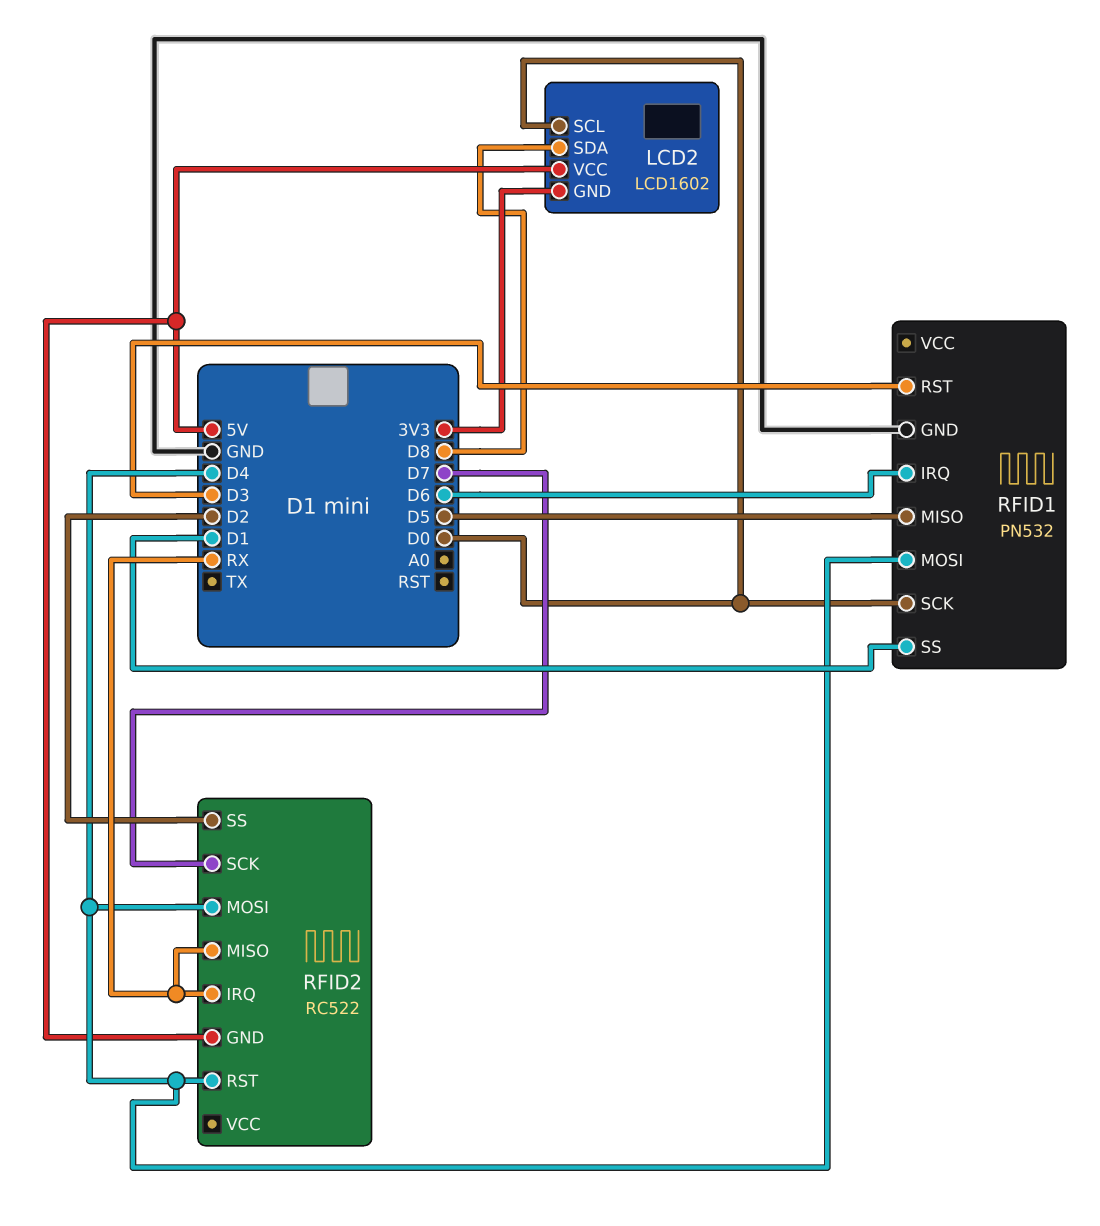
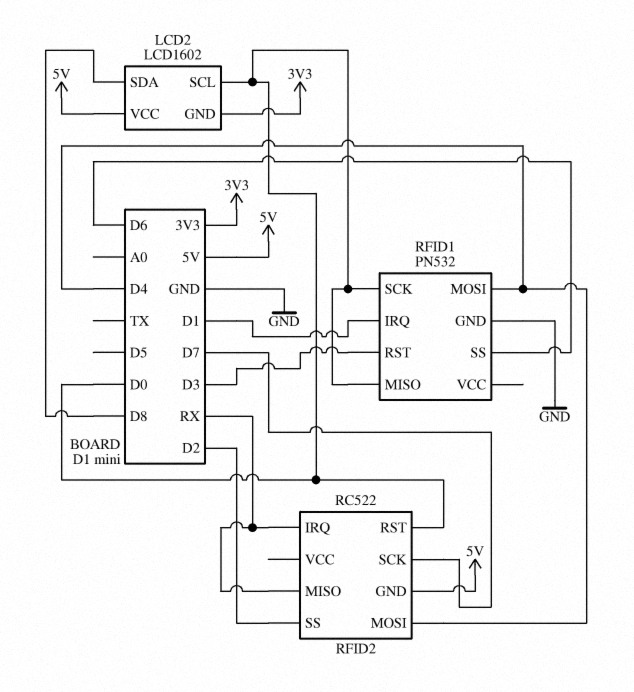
RFID1 pin IRQ: D6 -> D1
RFID1 pin MISO: D5 -> D0
RFID1 pin SS: D1 -> D6
RFID2 pin RST: D4 -> D0

